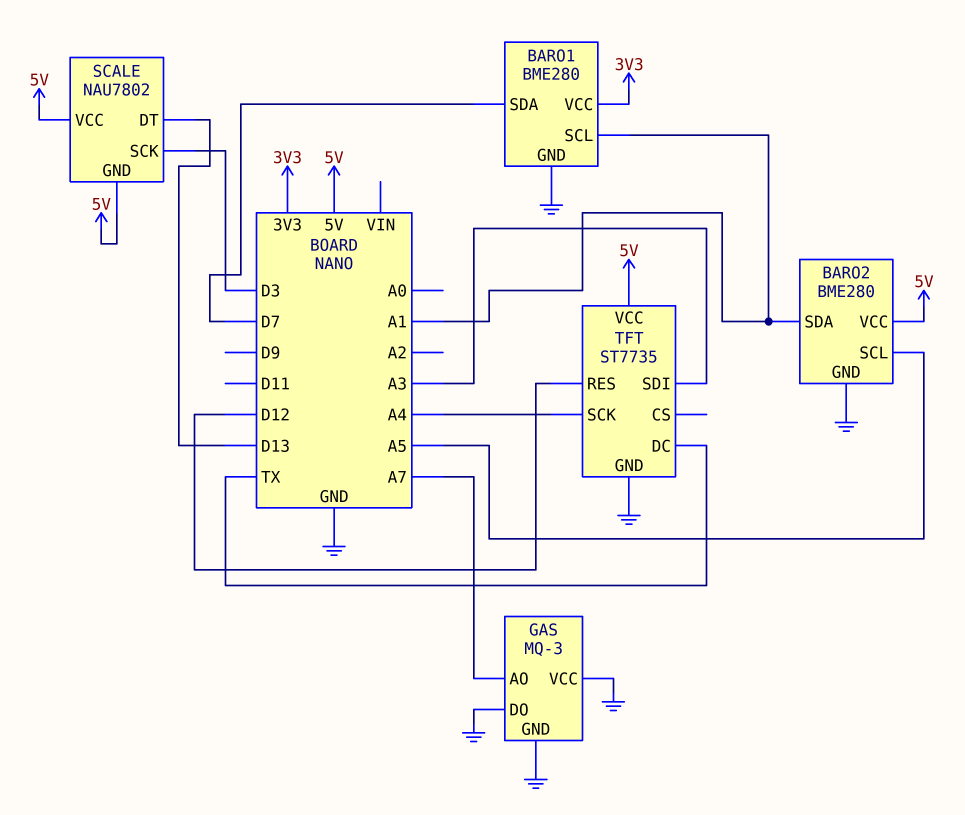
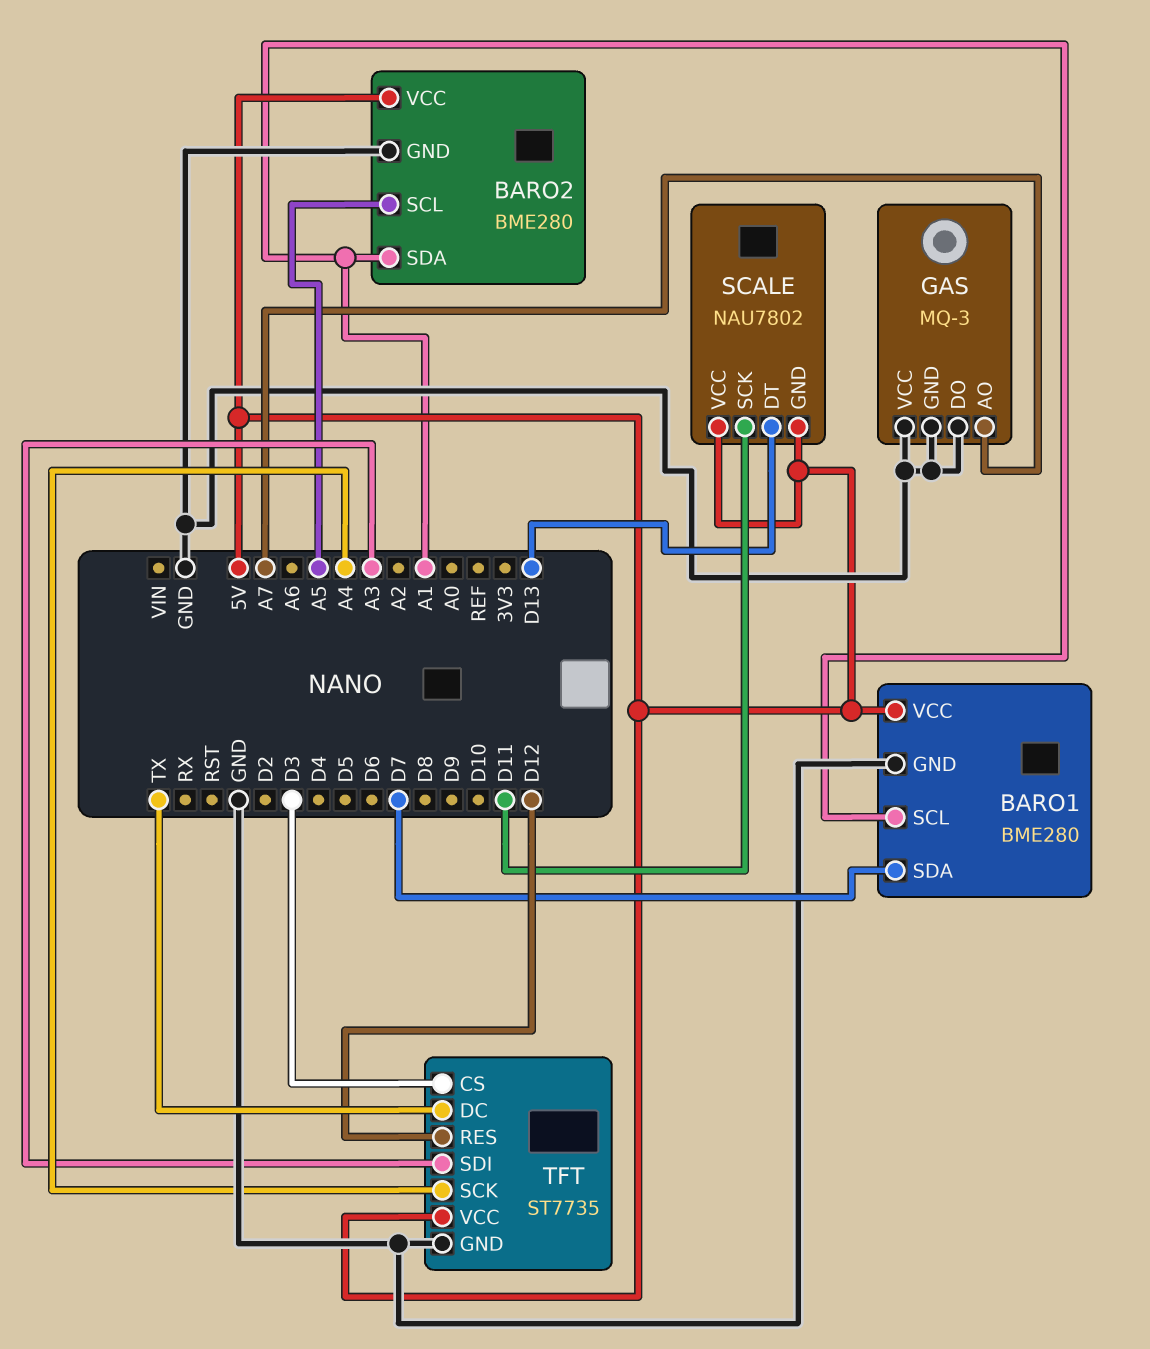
BARO1 pin VCC: 3V3 -> 5V
SCALE pin SCK: D3 -> D11
TFT pin CS: none -> D3

